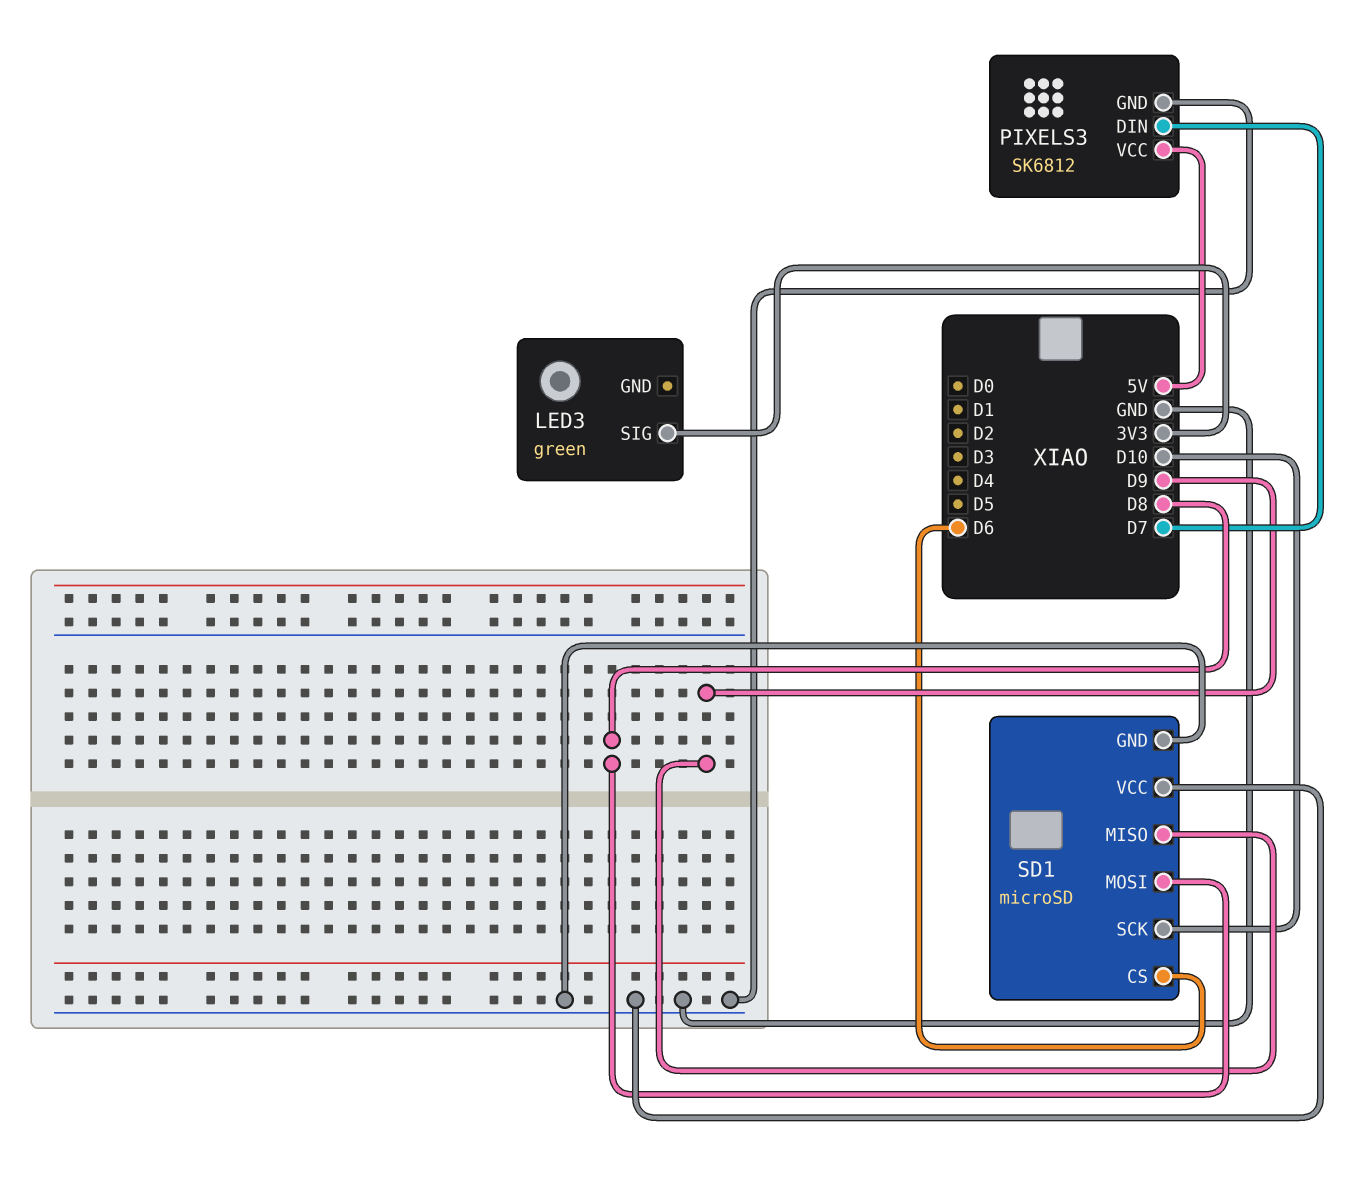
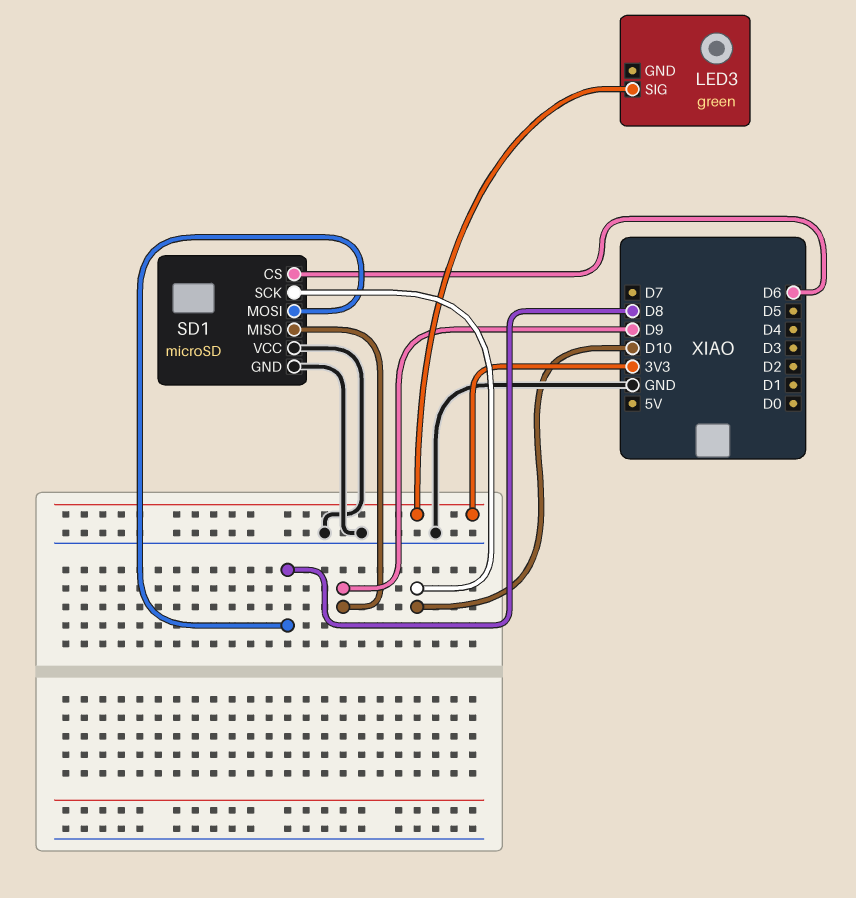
PIXELS3: SK6812 -> none
PIXELS3 pin DIN: D7 -> none
PIXELS3 pin GND: GND -> none
PIXELS3 pin VCC: 5V -> none

